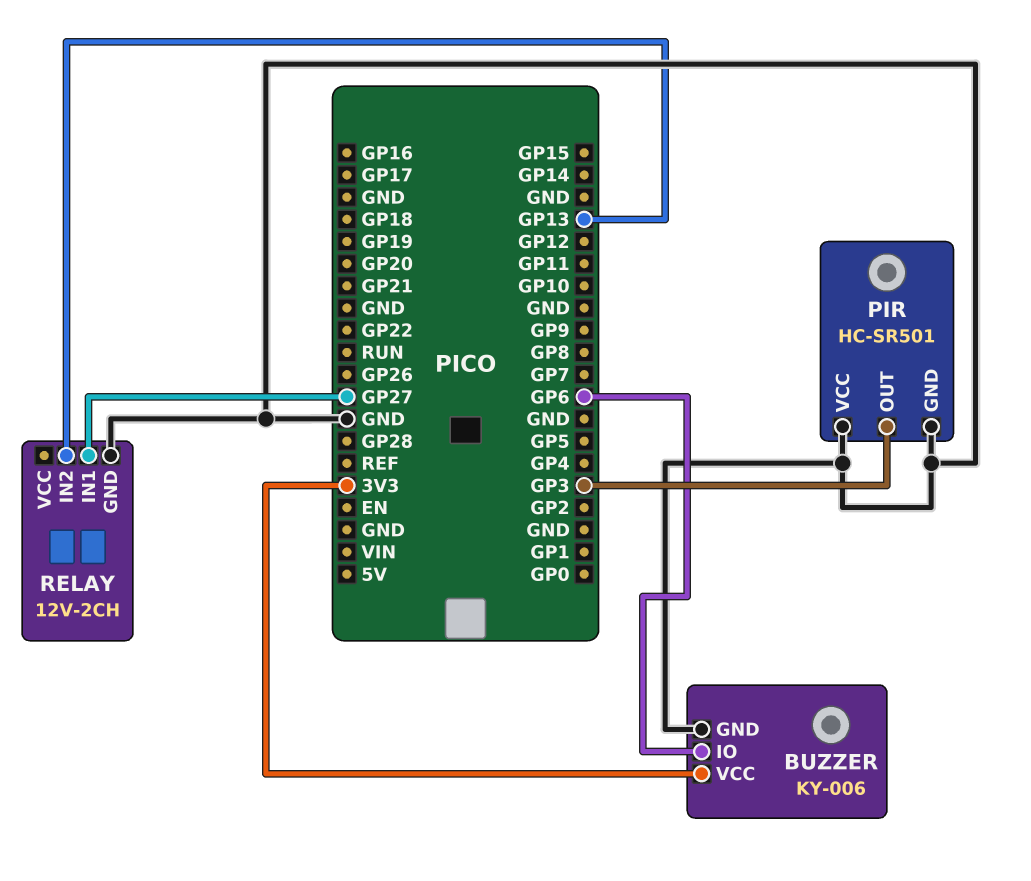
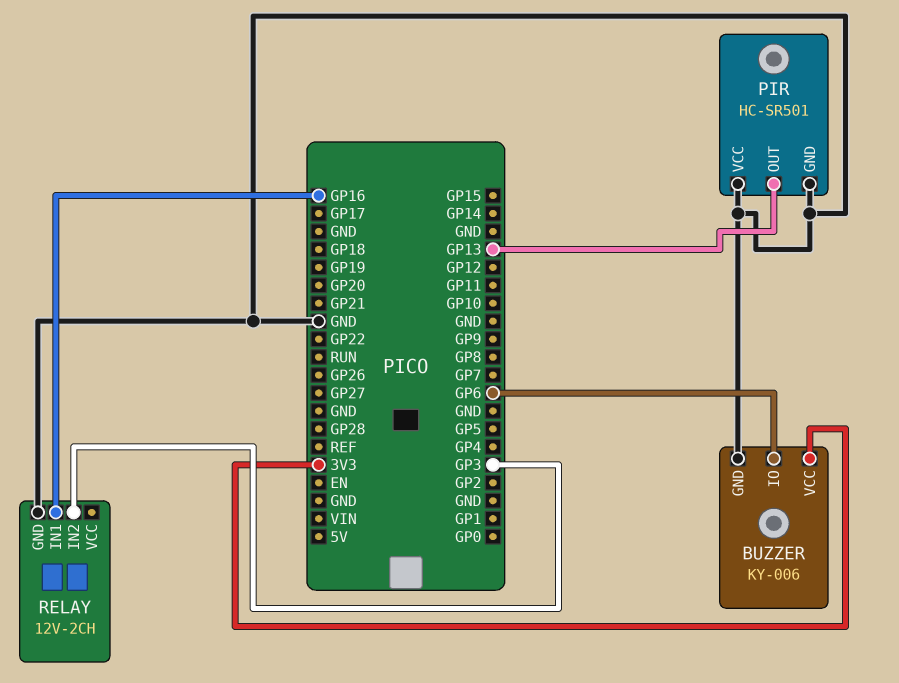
PIR pin OUT: GP3 -> GP13
RELAY pin IN1: GP27 -> GP16
RELAY pin IN2: GP13 -> GP3

